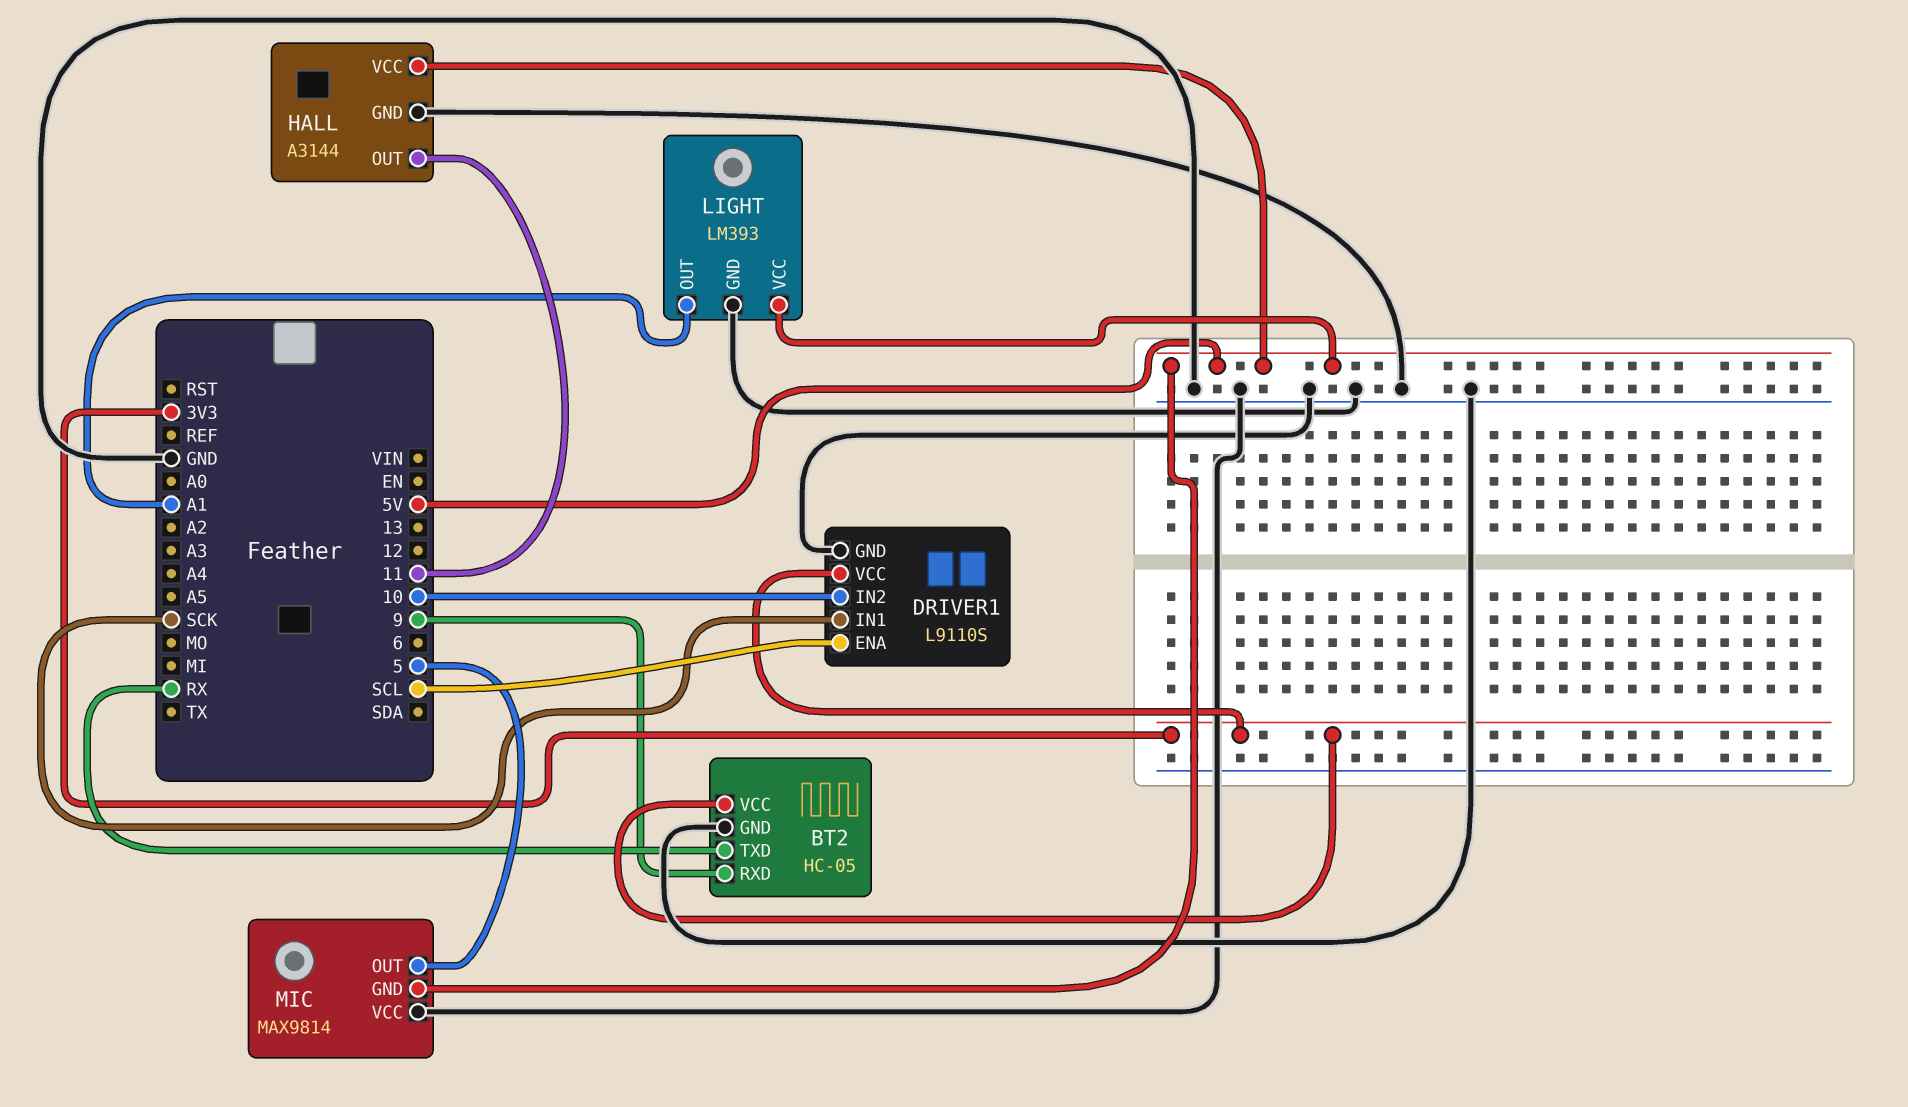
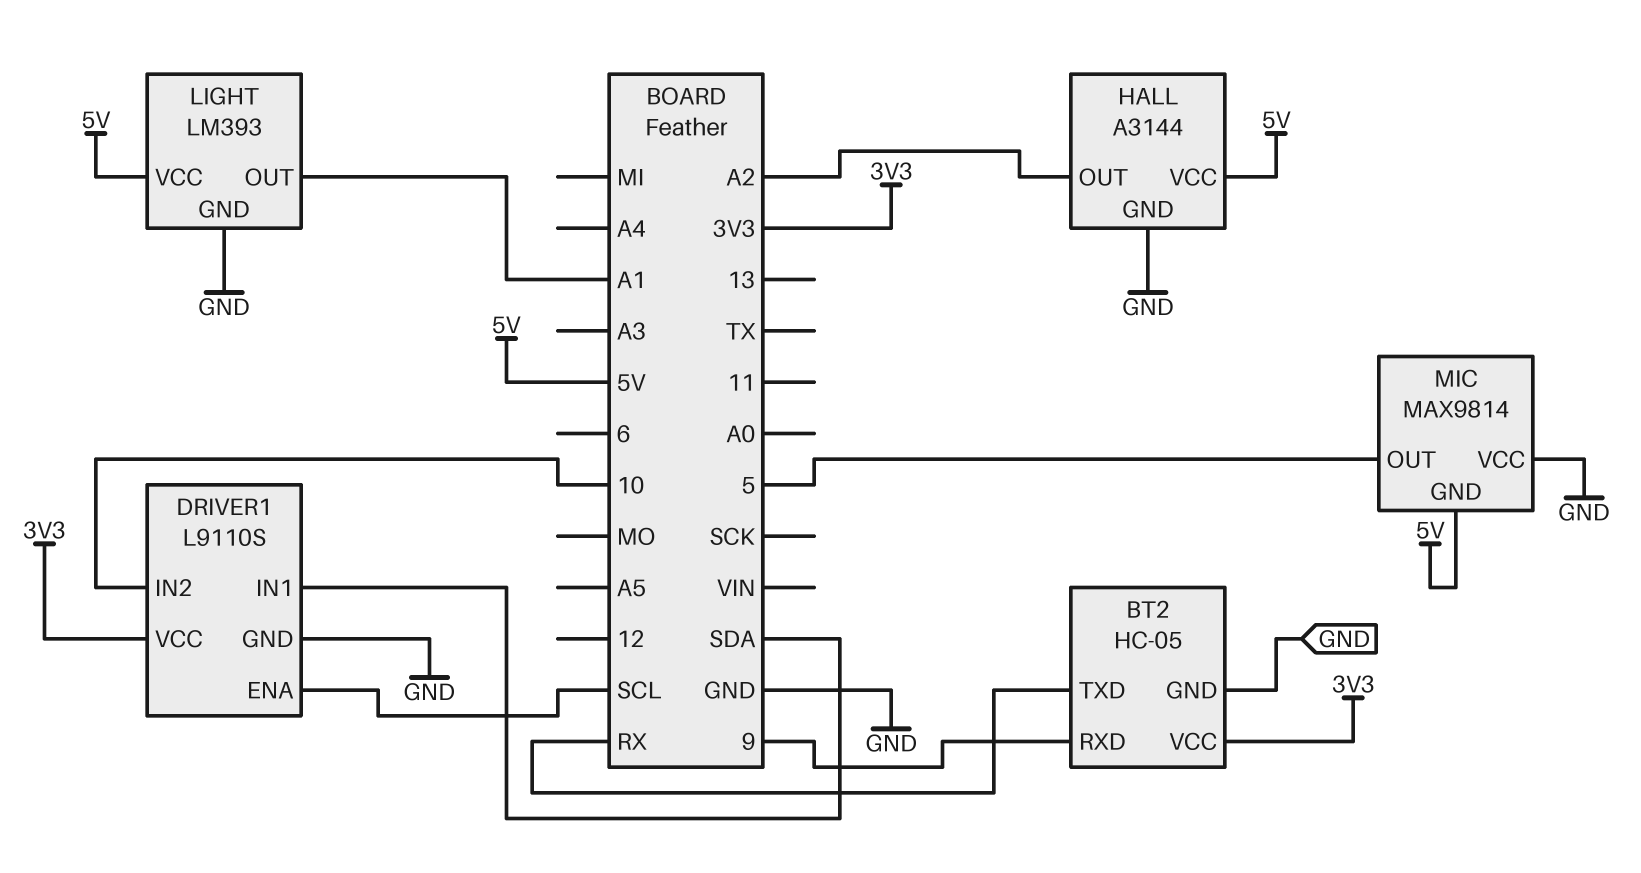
DRIVER1 pin IN1: SCK -> SDA
HALL pin OUT: 11 -> A2

